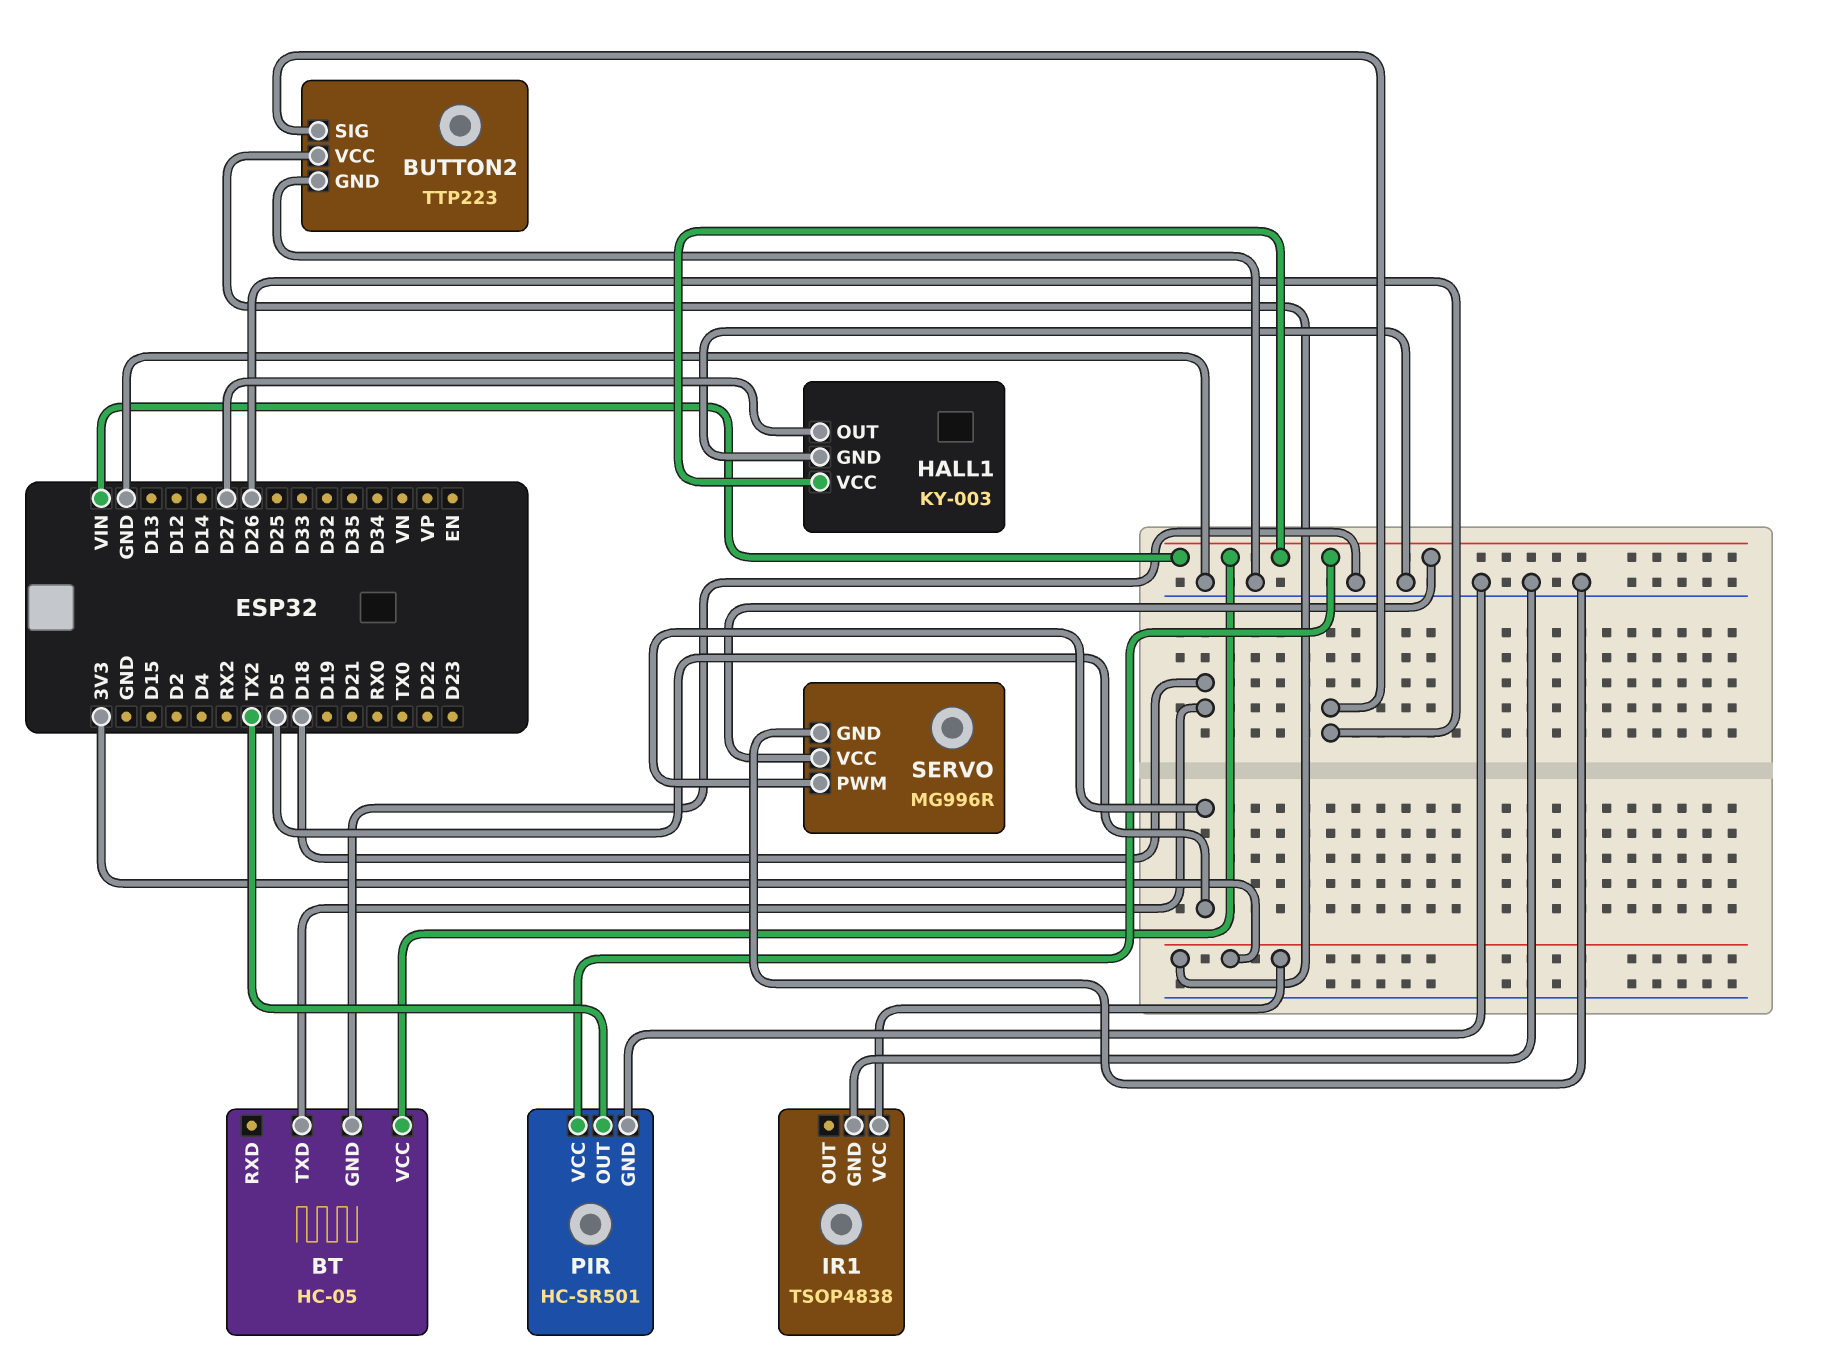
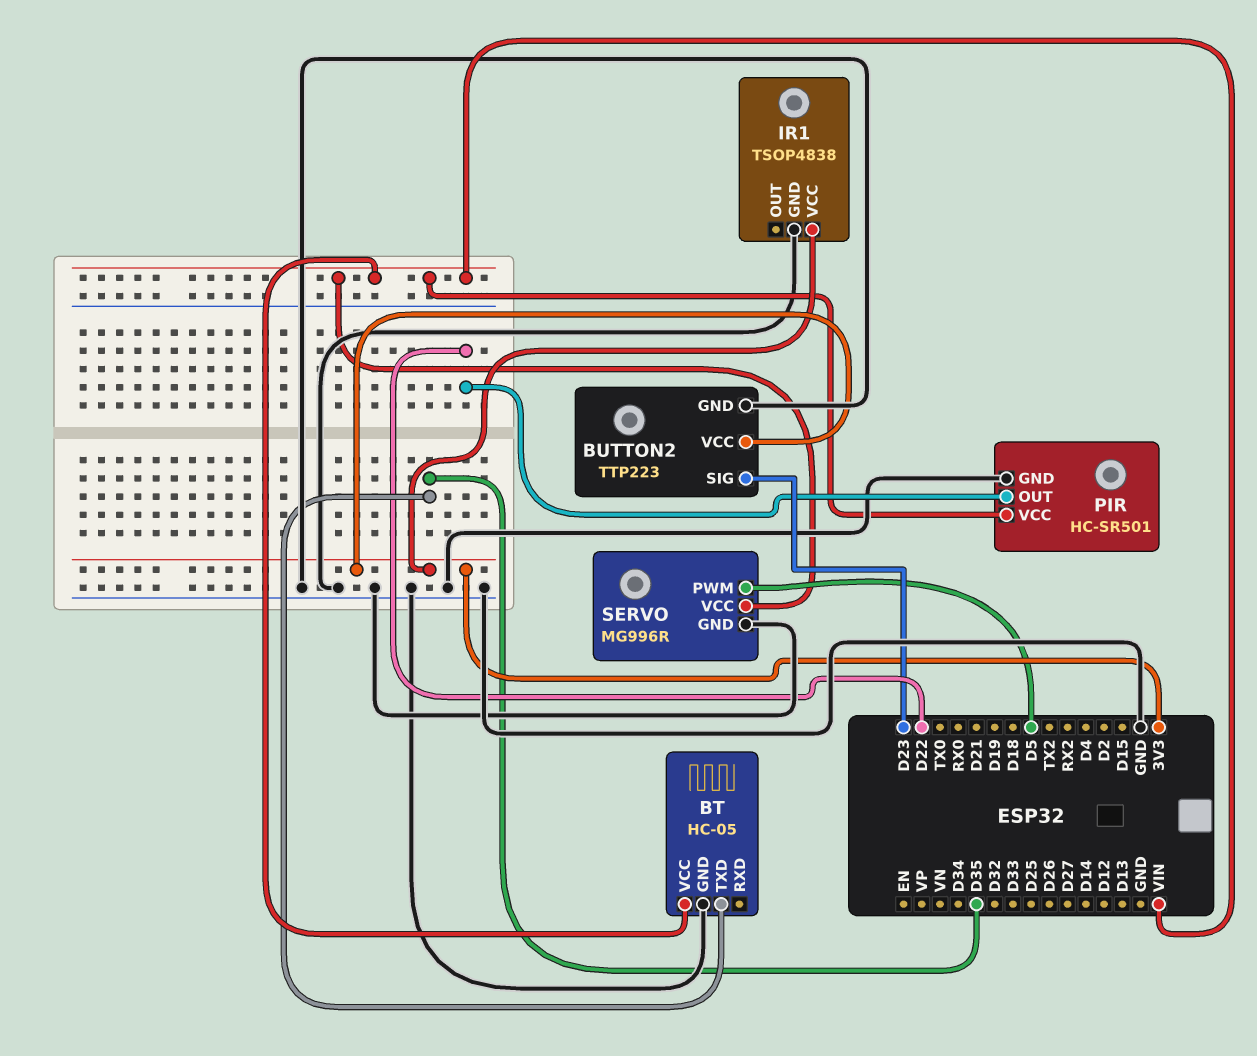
BT pin TXD: D18 -> D35
BUTTON2 pin SIG: D26 -> D23
HALL1: KY-003 -> none
HALL1 pin GND: GND -> none
HALL1 pin OUT: D27 -> none
HALL1 pin VCC: VIN -> none
PIR pin OUT: TX2 -> D22

